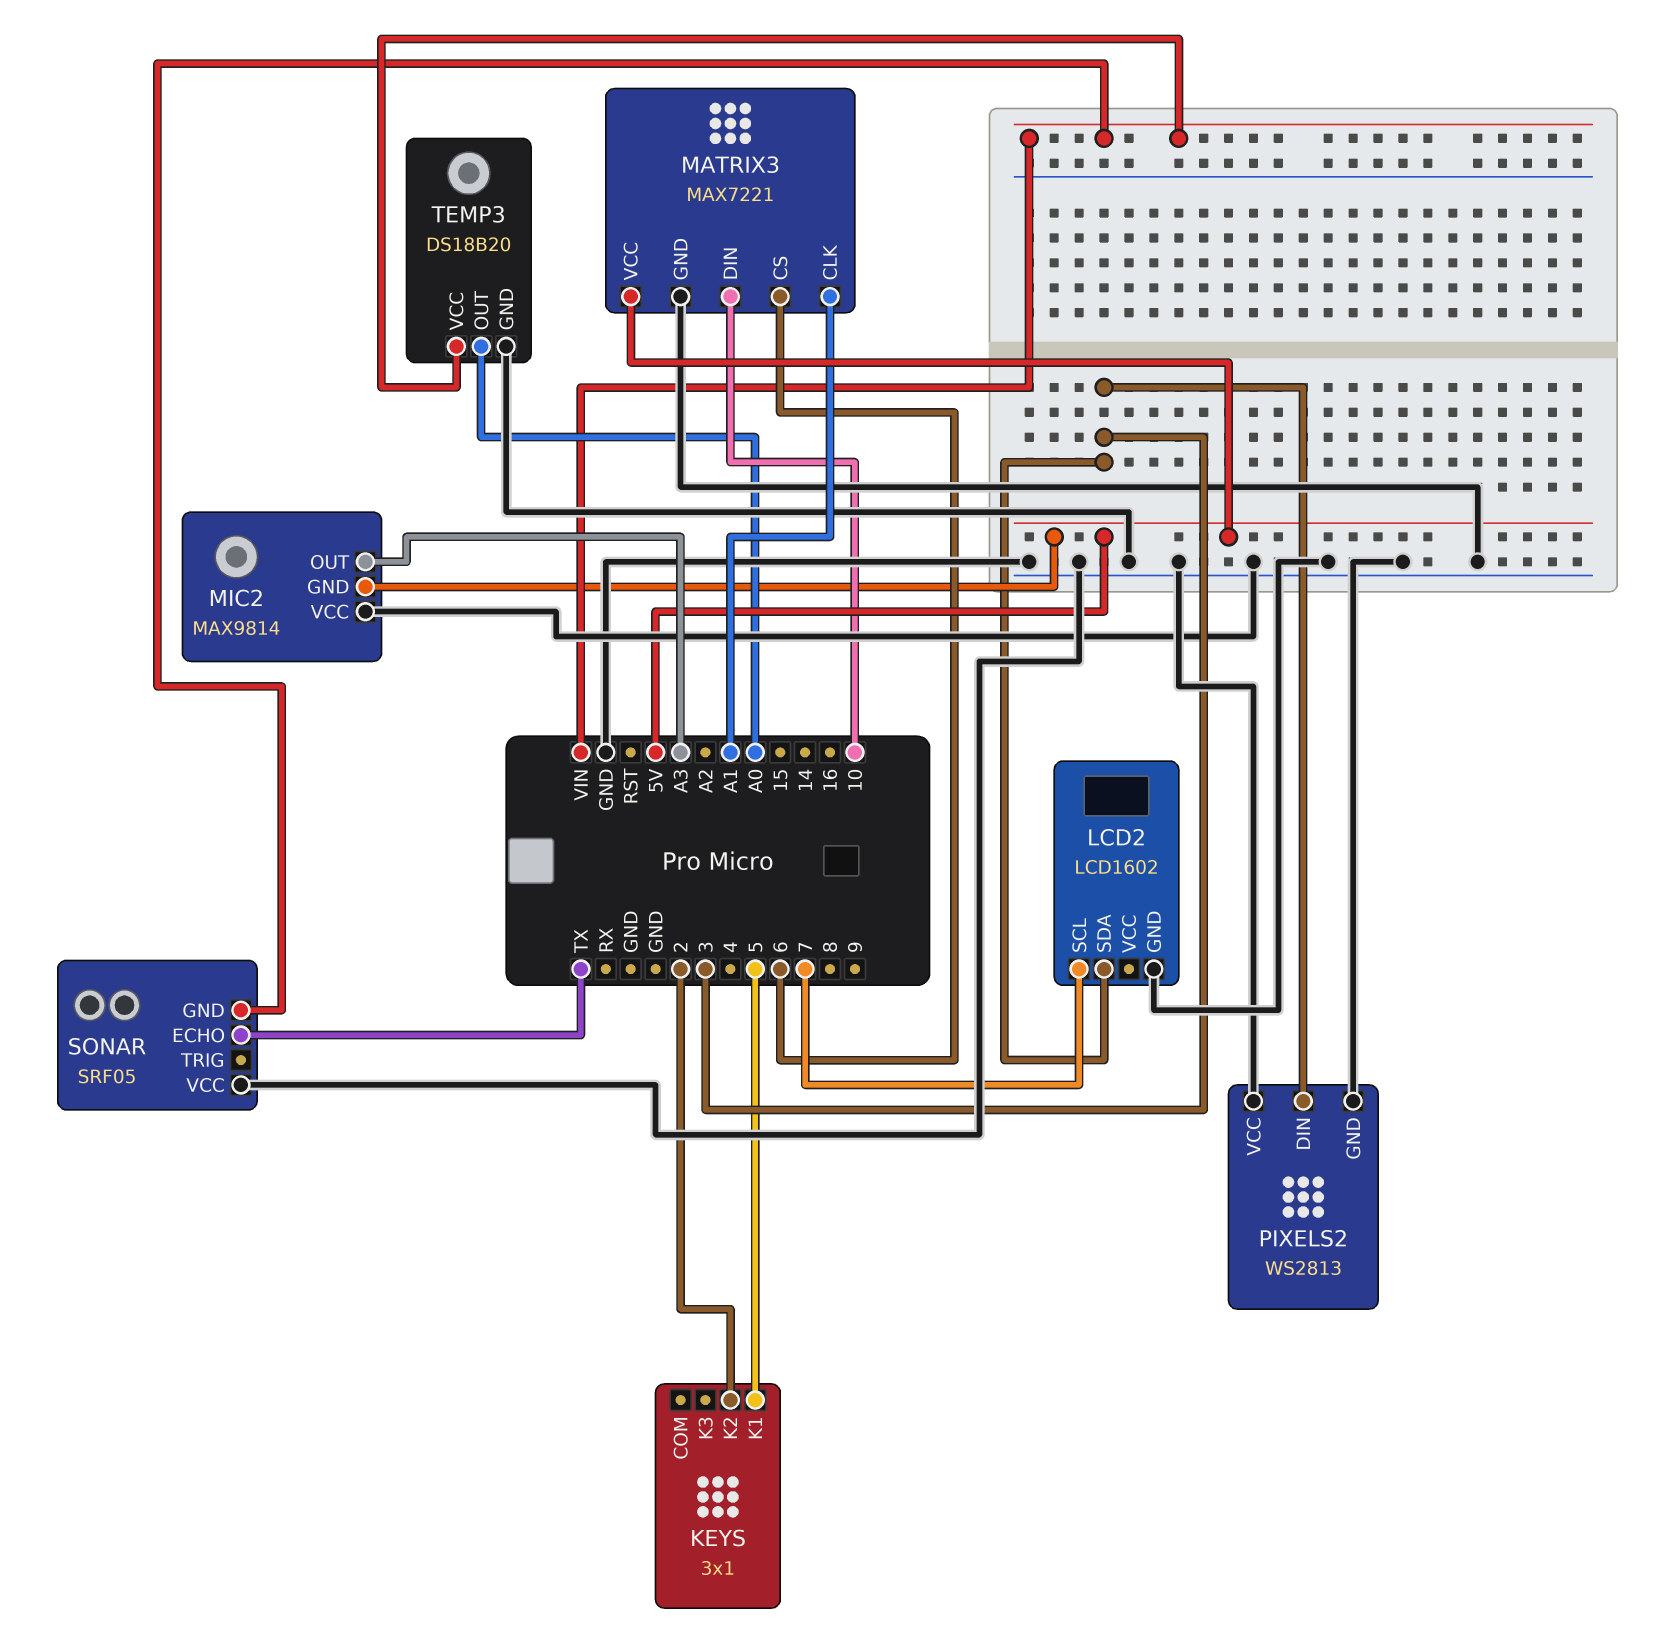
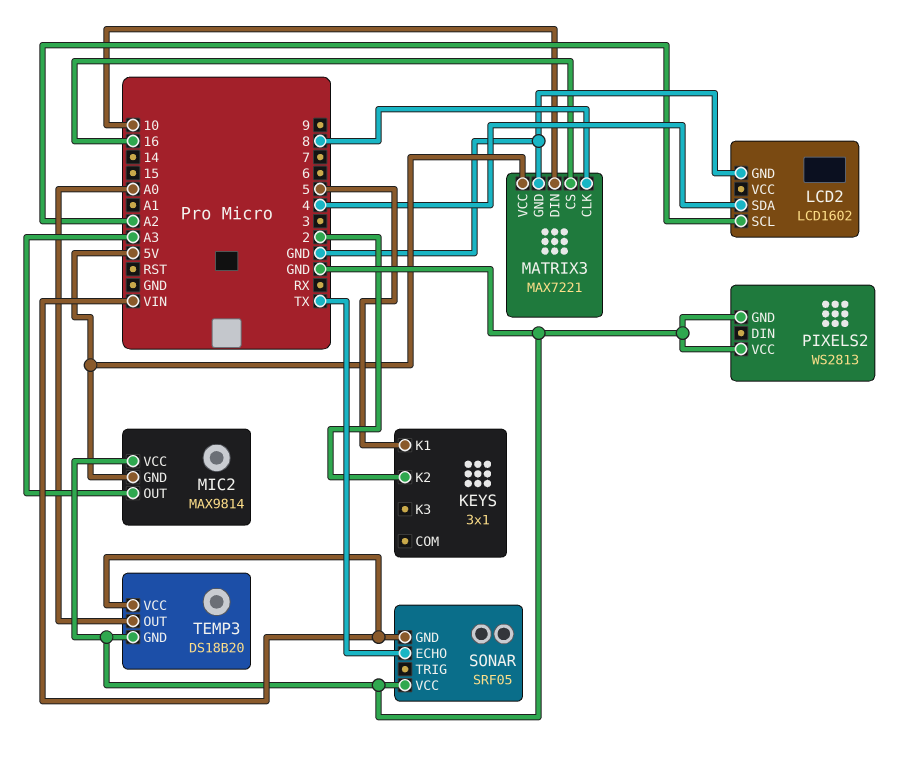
LCD2 pin SCL: 7 -> A2
LCD2 pin SDA: 3 -> 4
MATRIX3 pin CLK: A1 -> 8
MATRIX3 pin CS: 6 -> 16
PIXELS2 pin DIN: 3 -> none

